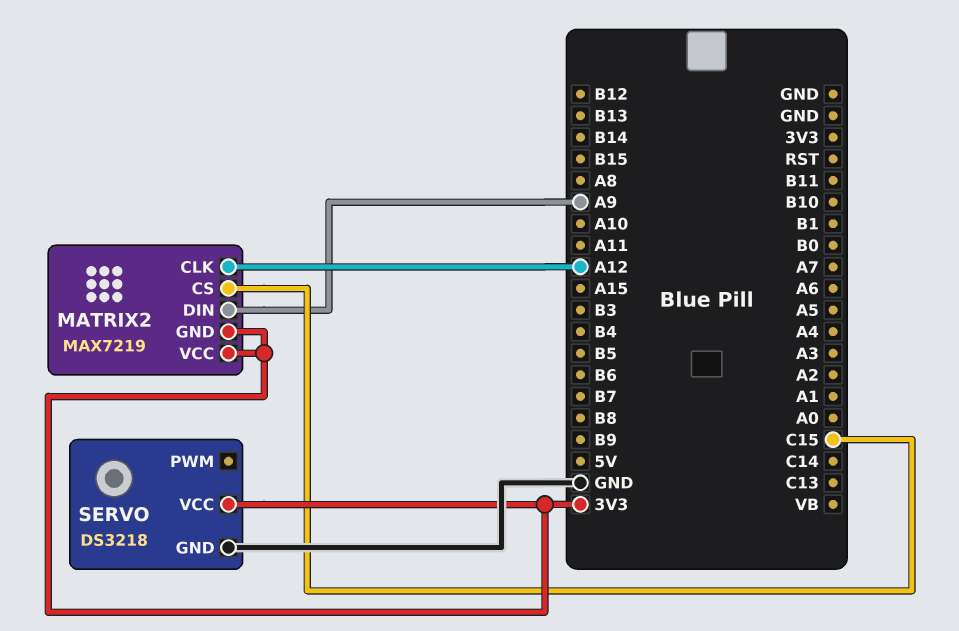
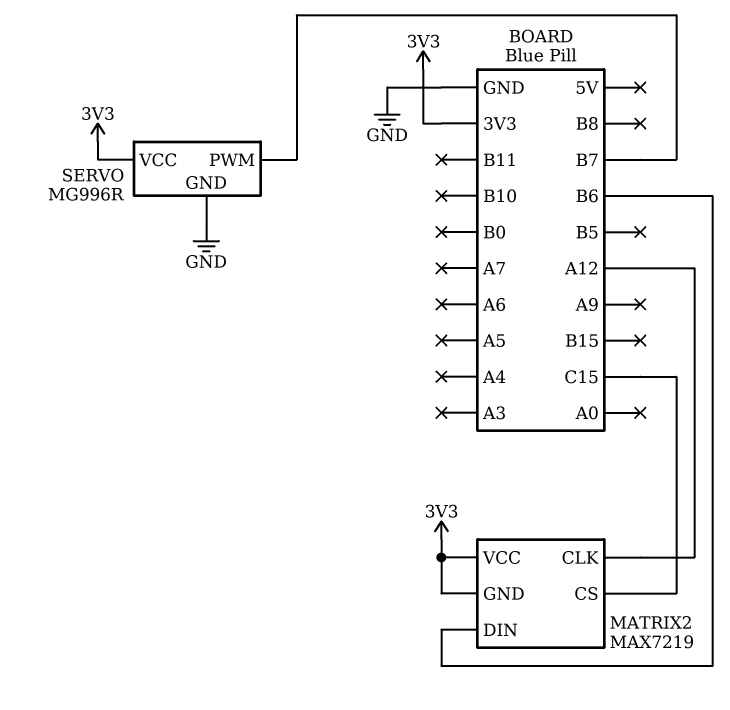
MATRIX2 pin DIN: A9 -> B6
SERVO: DS3218 -> MG996R
SERVO pin PWM: none -> B7

